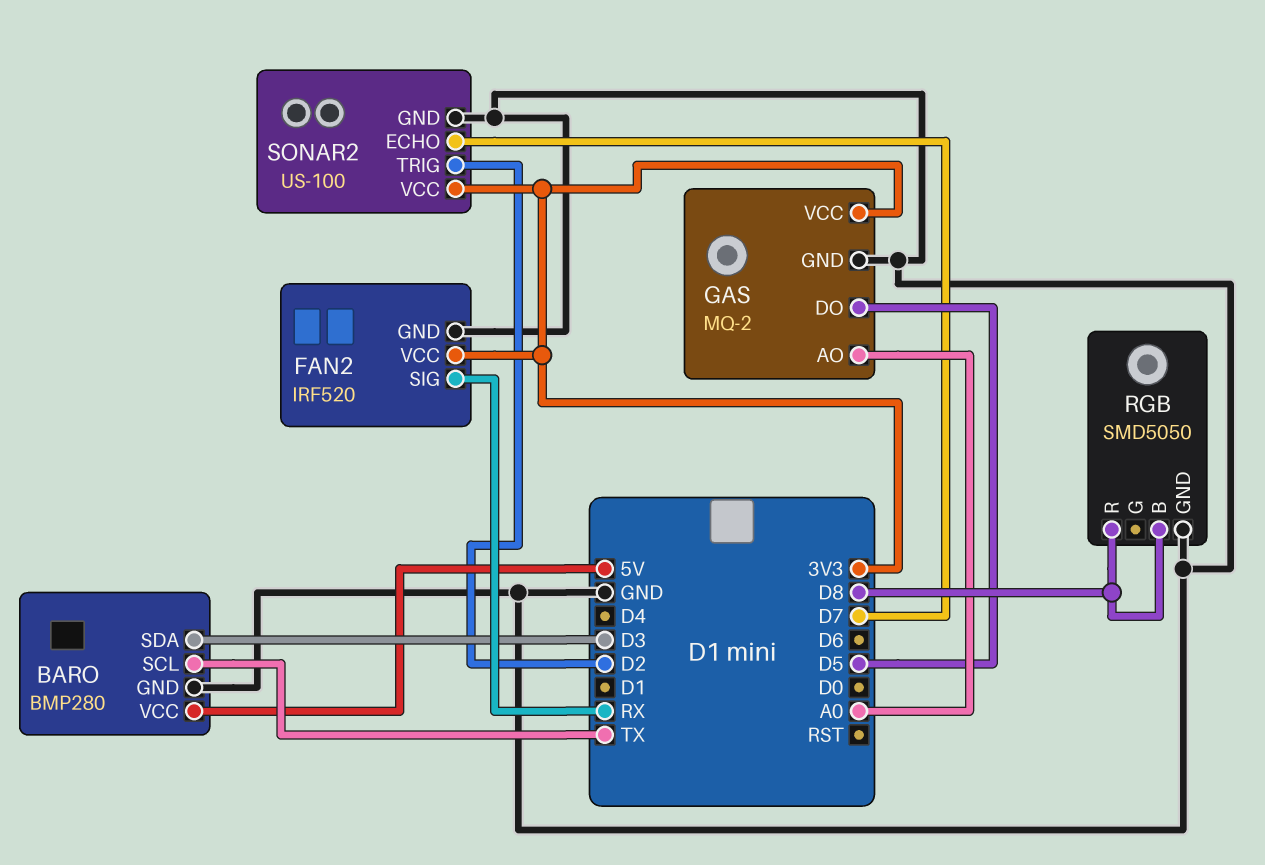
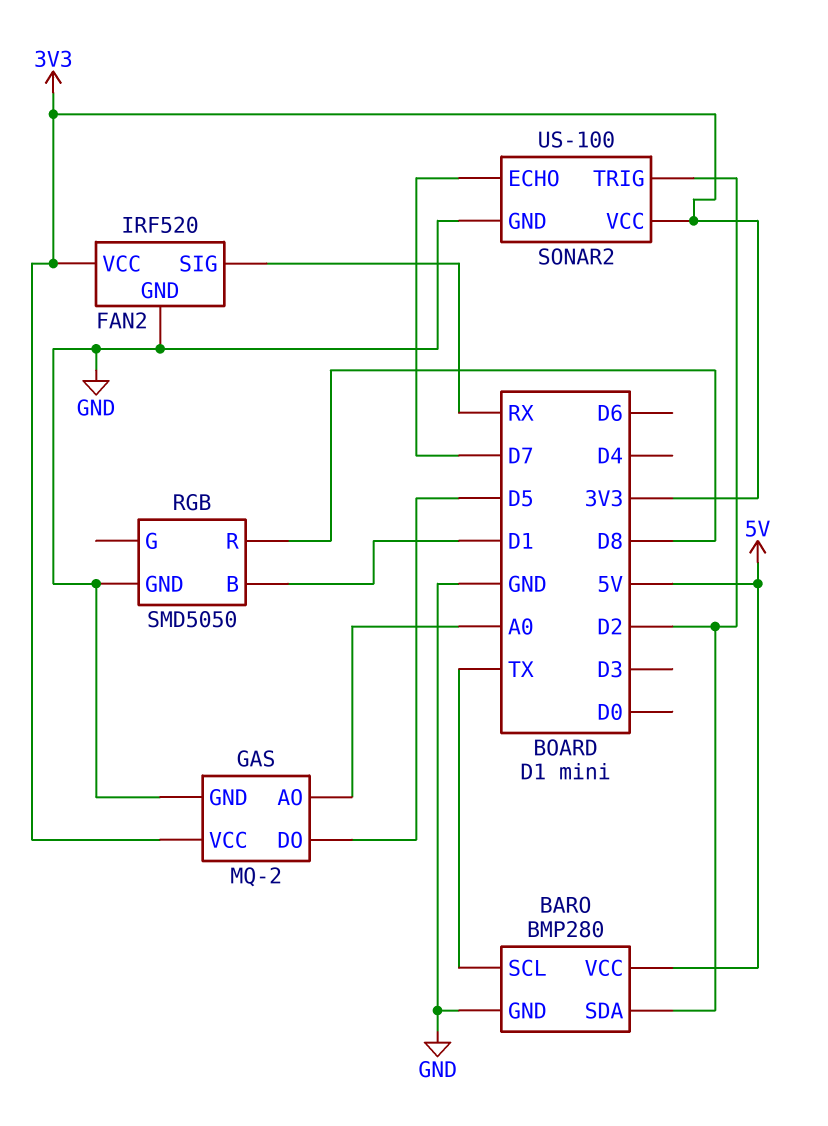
BARO pin SDA: D3 -> D2
RGB pin B: D8 -> D1

